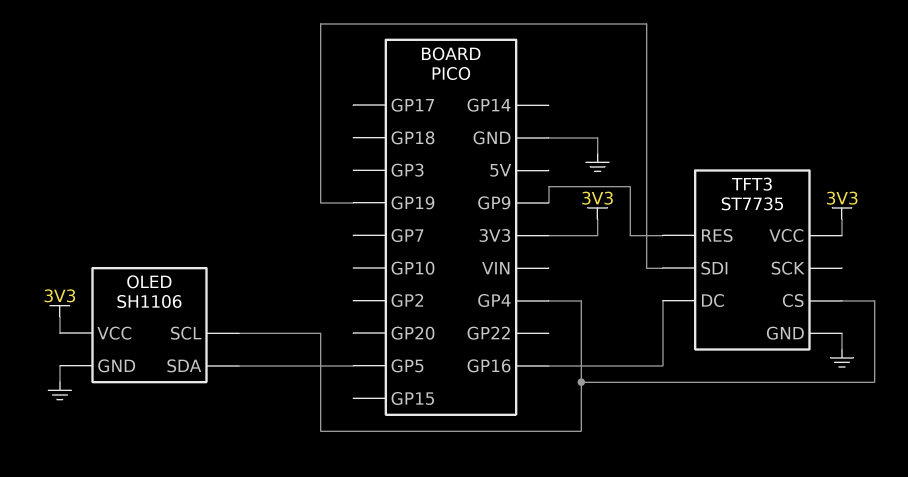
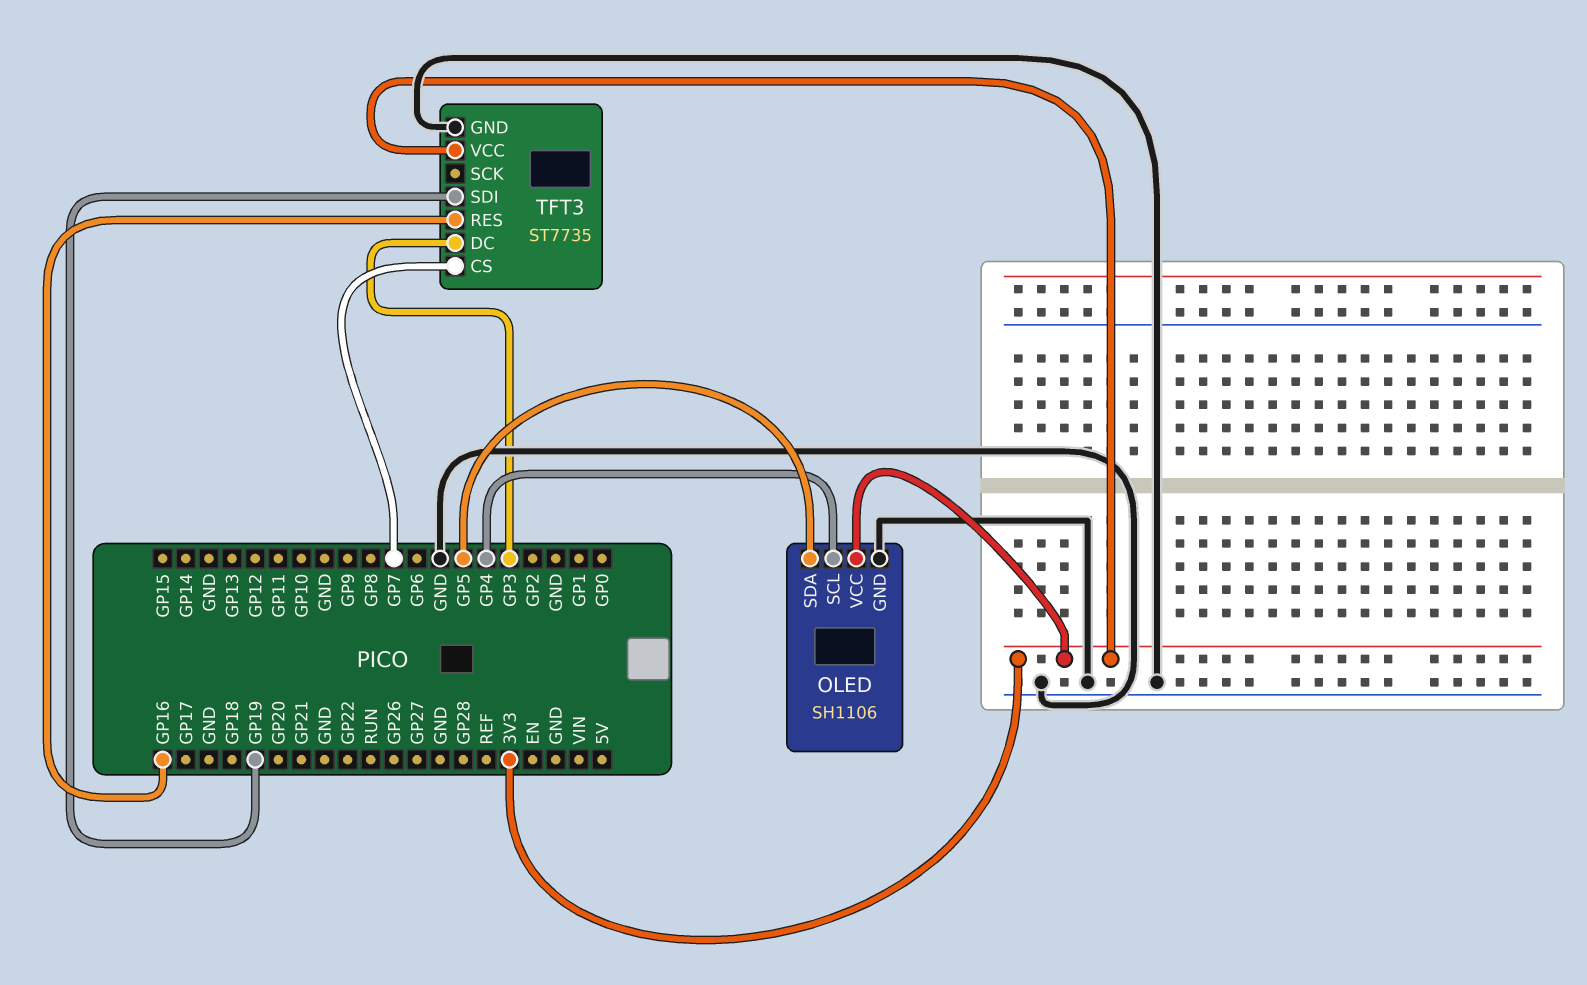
TFT3 pin CS: GP4 -> GP7
TFT3 pin DC: GP16 -> GP3
TFT3 pin RES: GP9 -> GP16

